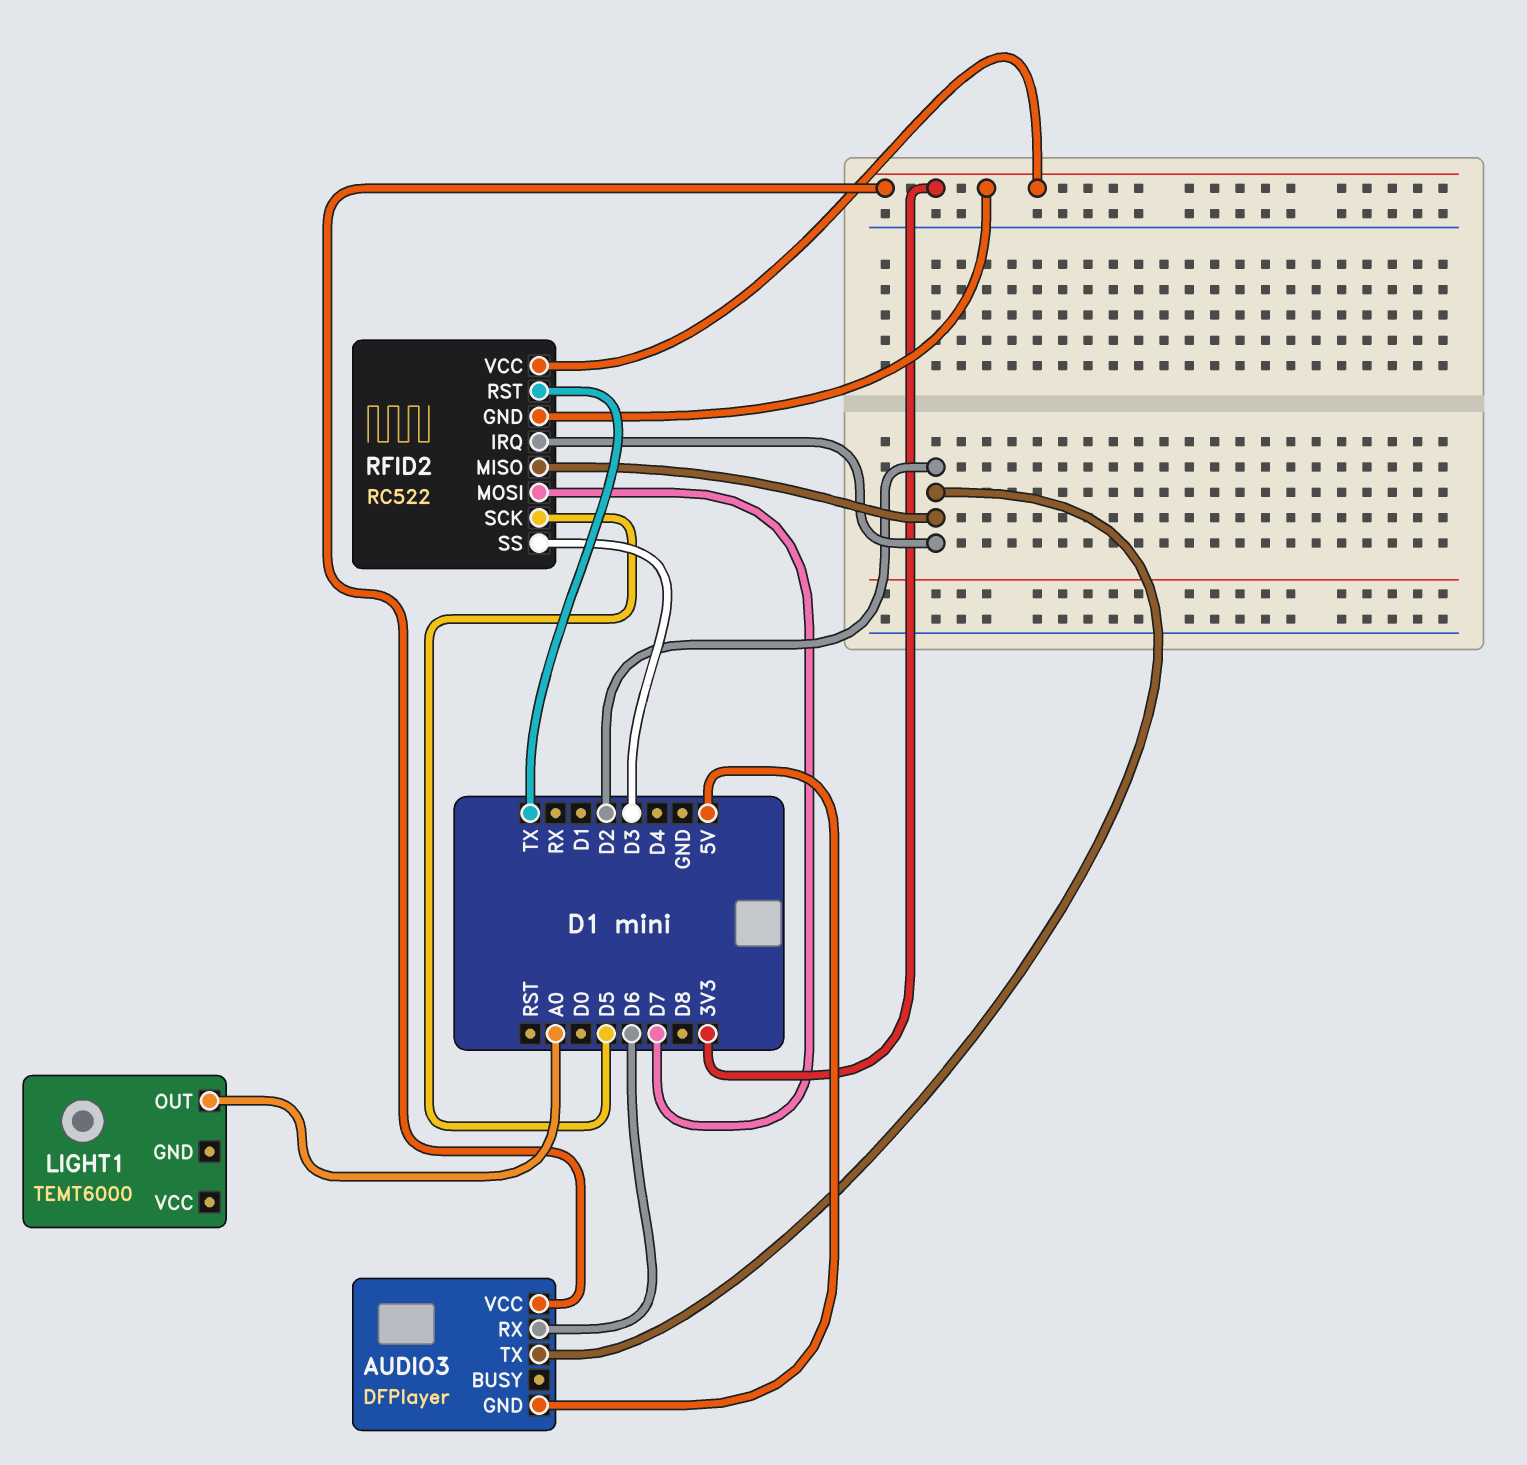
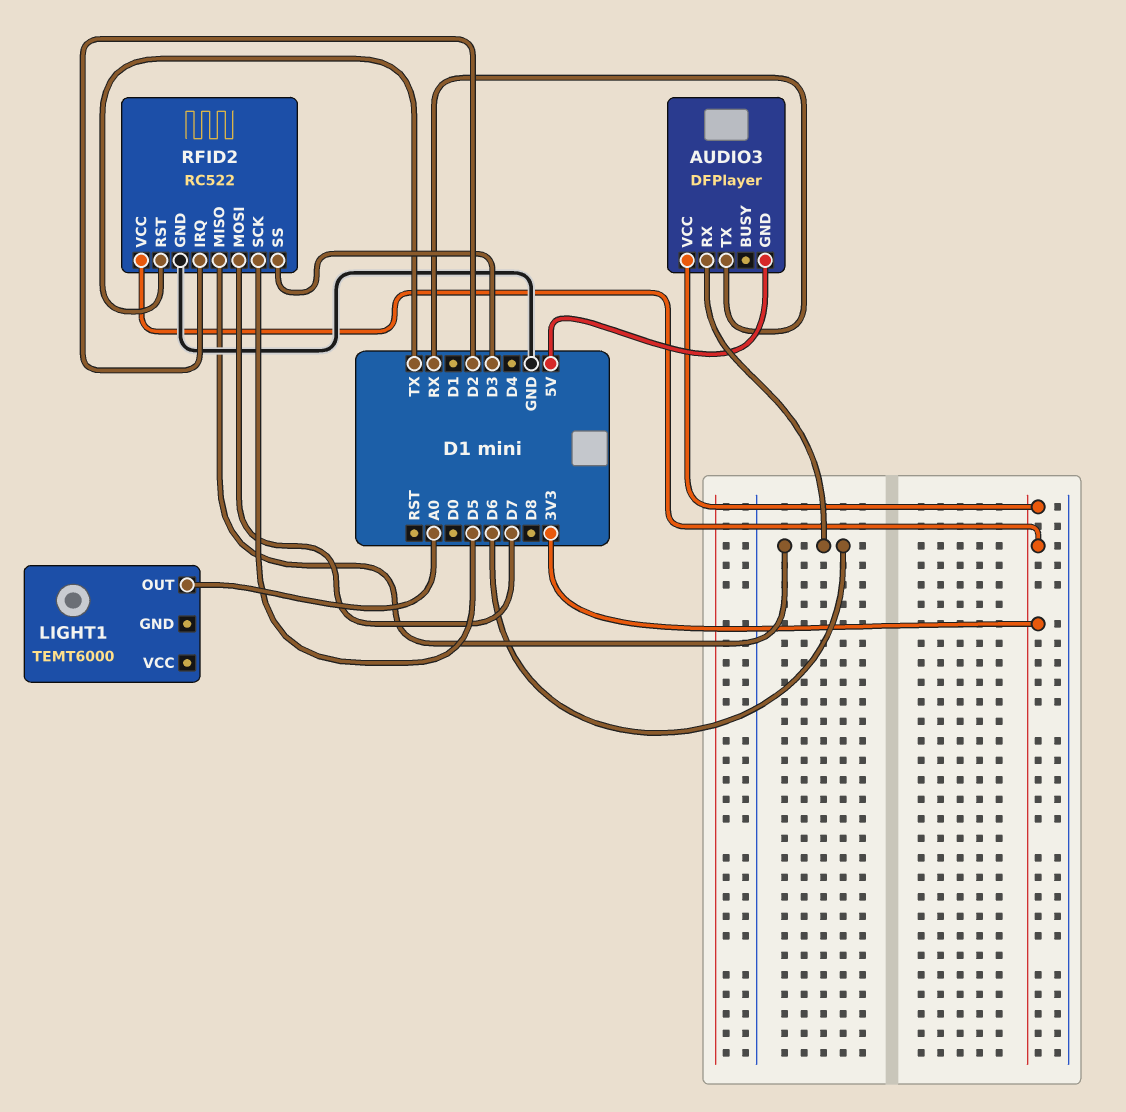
AUDIO3 pin TX: D2 -> RX
RFID2 pin GND: 3V3 -> GND
RFID2 pin MISO: D2 -> D6

